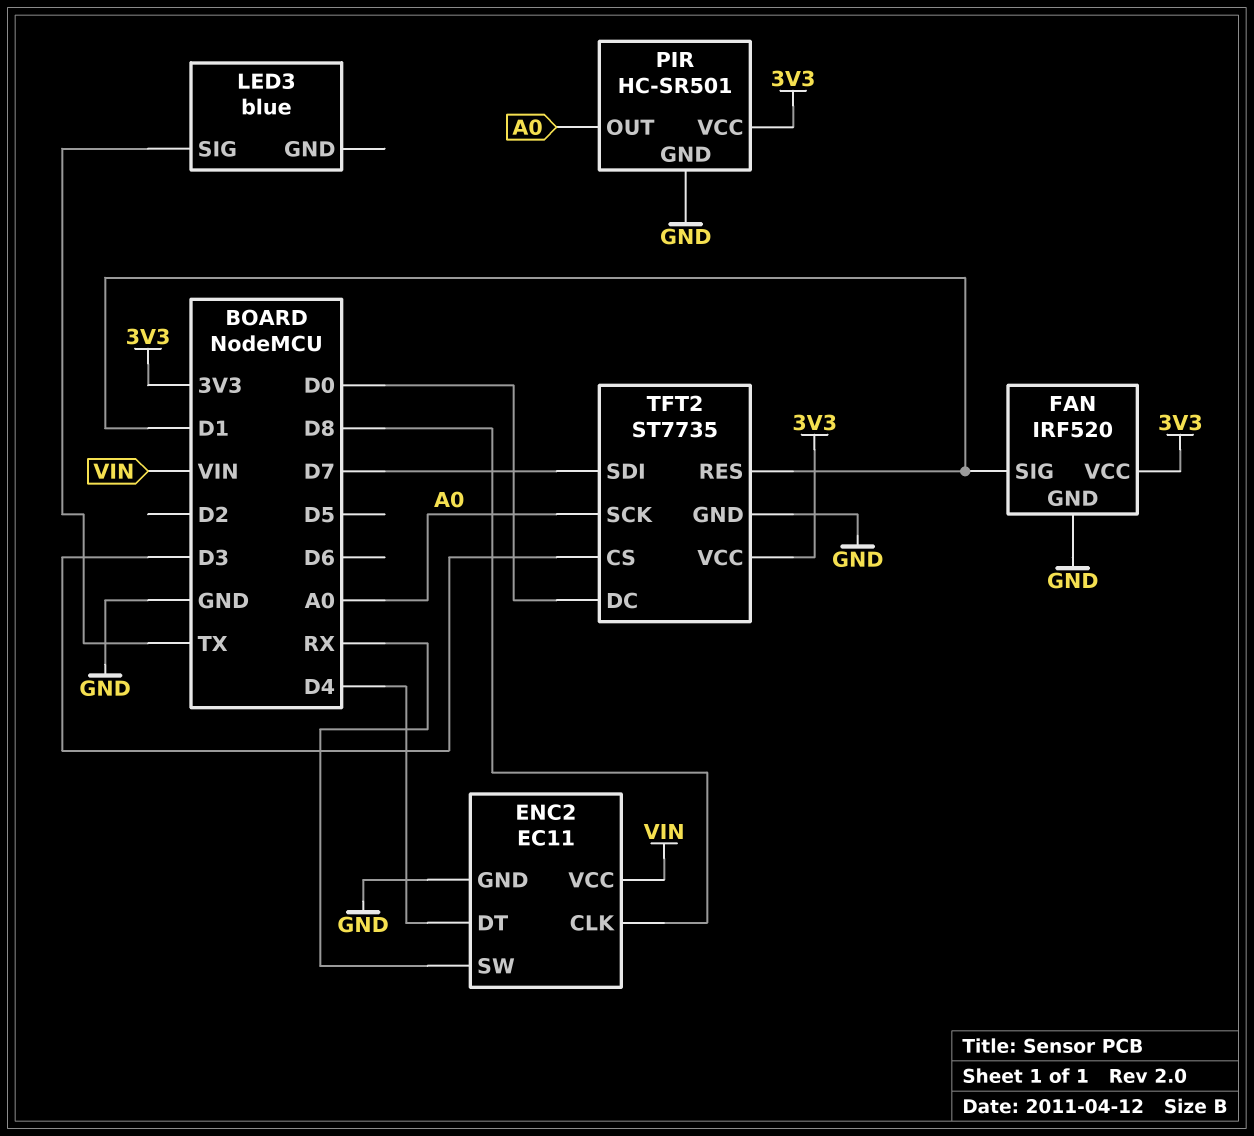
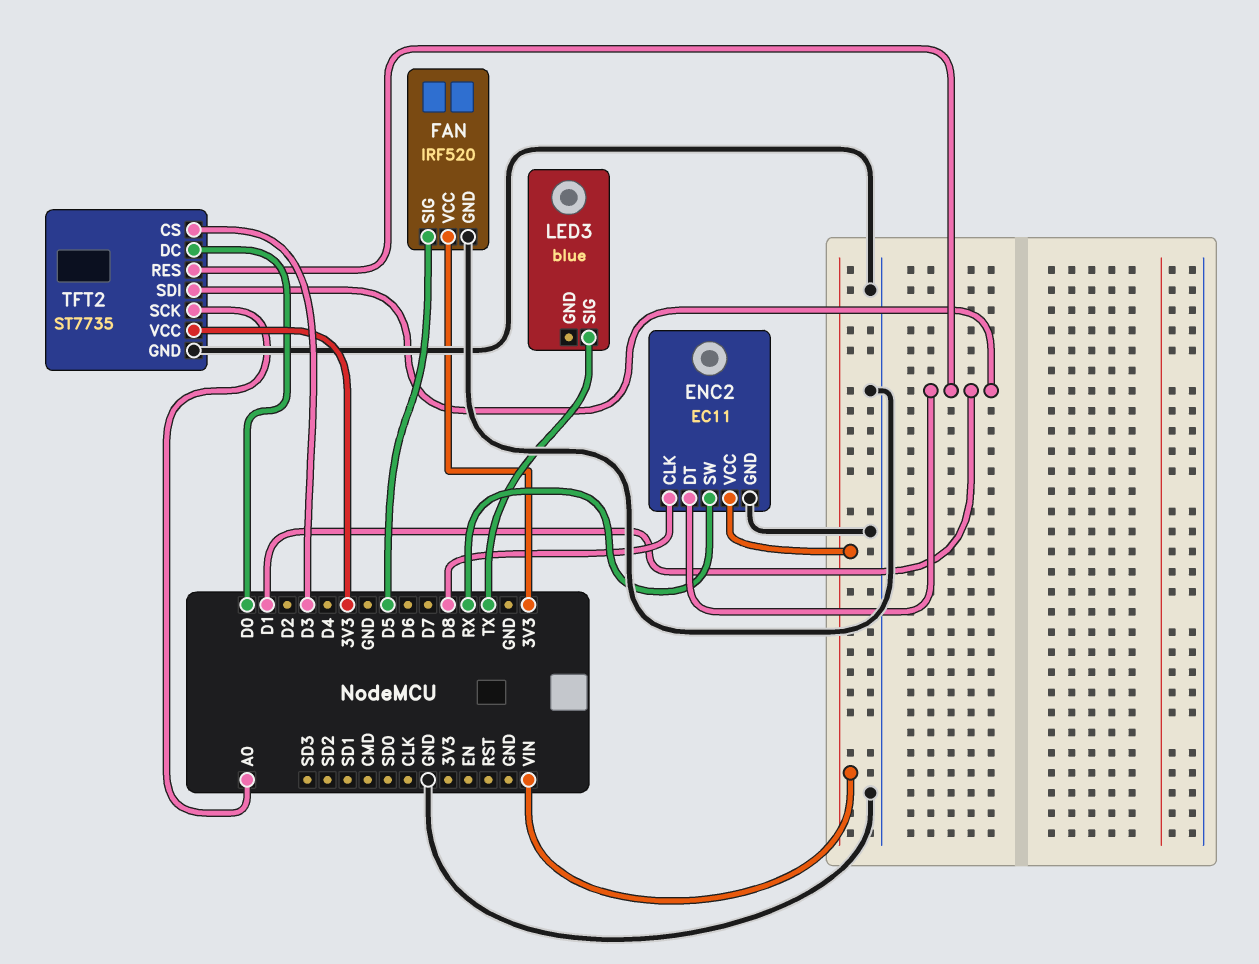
ENC2 pin DT: D4 -> D1
FAN pin SIG: D1 -> D5
PIR: HC-SR501 -> none
PIR pin GND: GND -> none
PIR pin OUT: A0 -> none
PIR pin VCC: 3V3 -> none
TFT2 pin SDI: D7 -> D1

